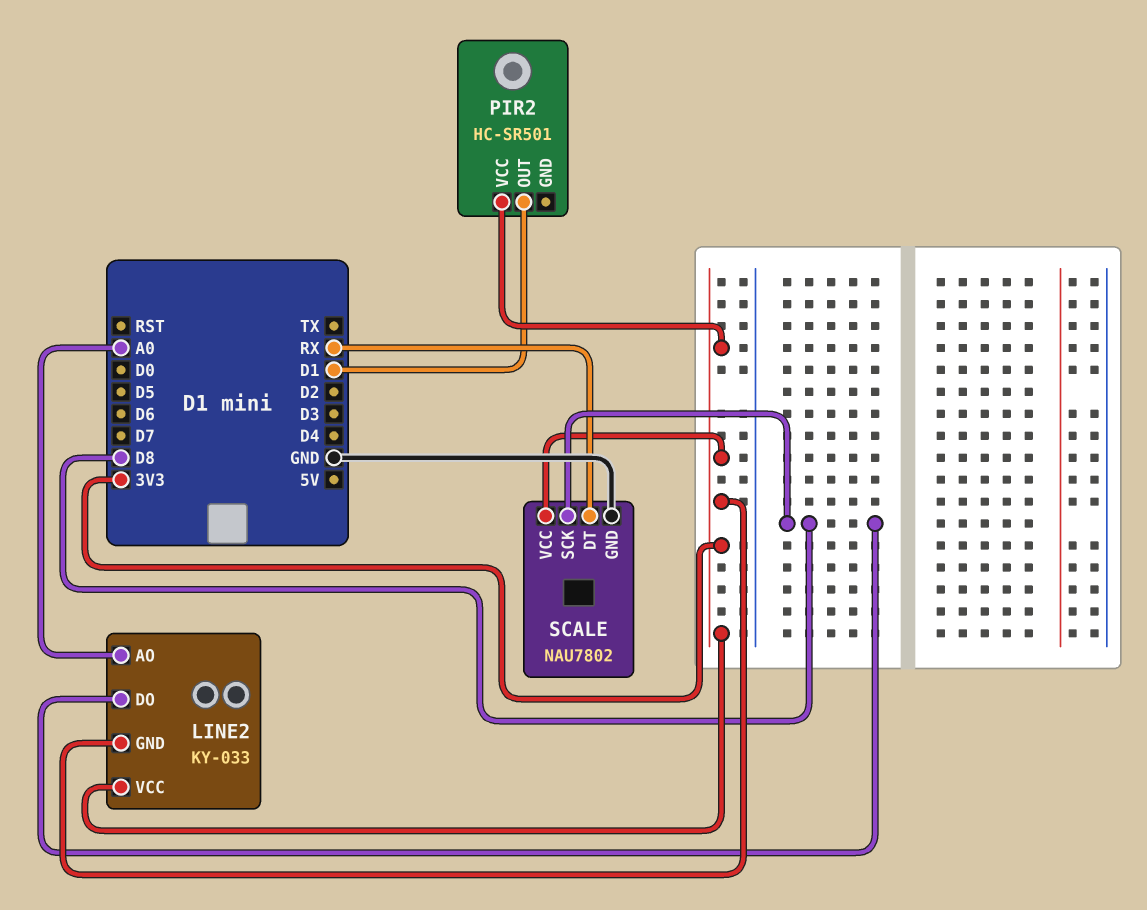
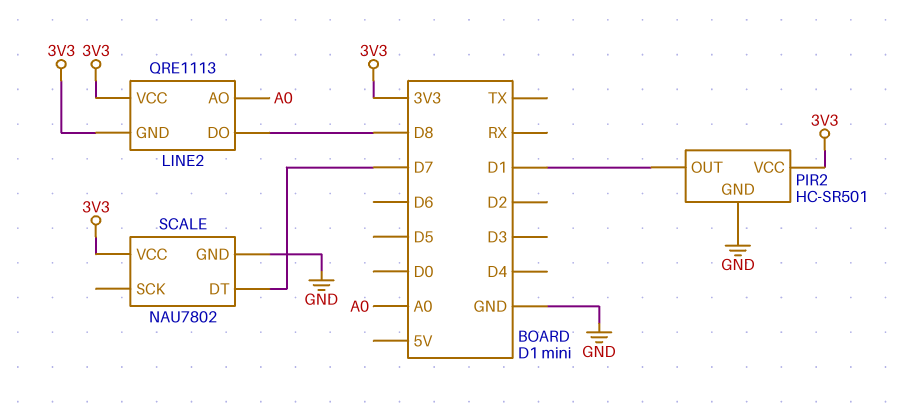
LINE2: KY-033 -> QRE1113
PIR2 pin GND: none -> GND
SCALE pin DT: RX -> D7
SCALE pin SCK: D8 -> none

